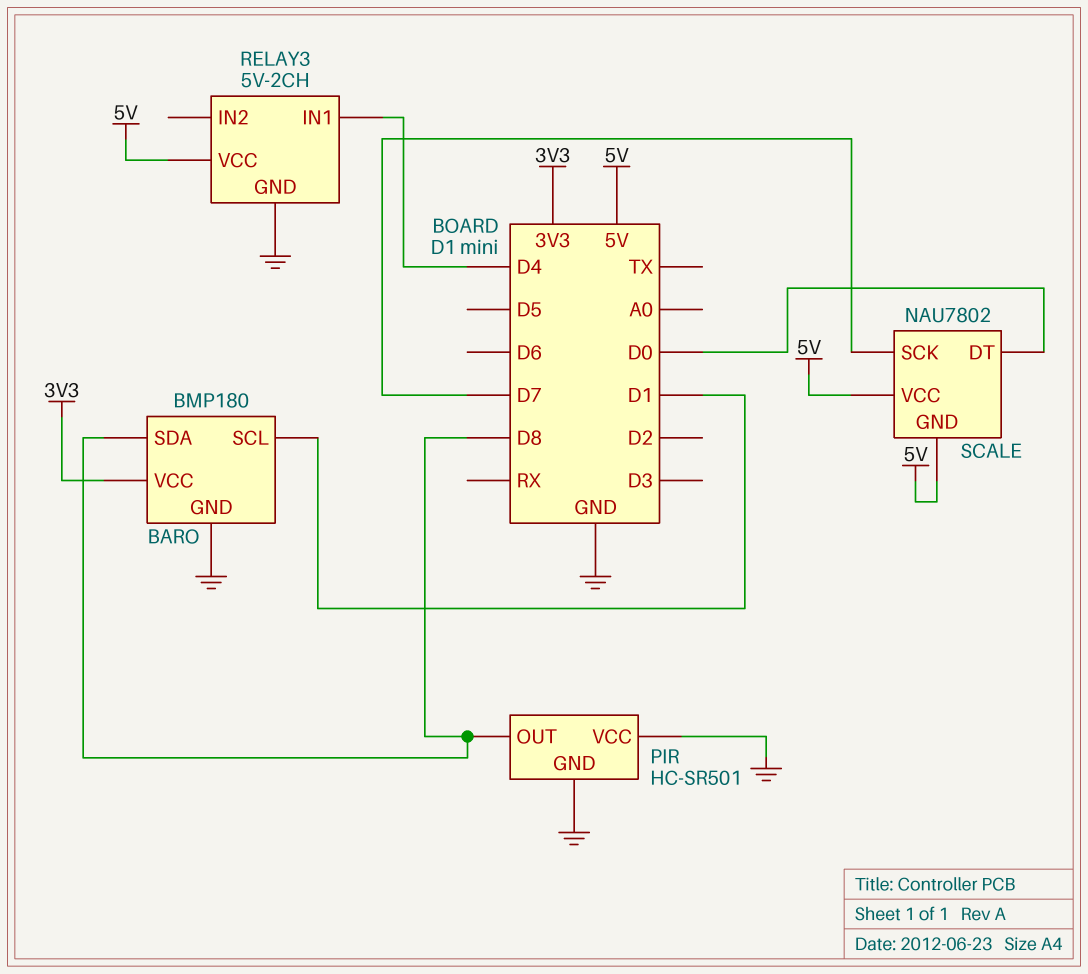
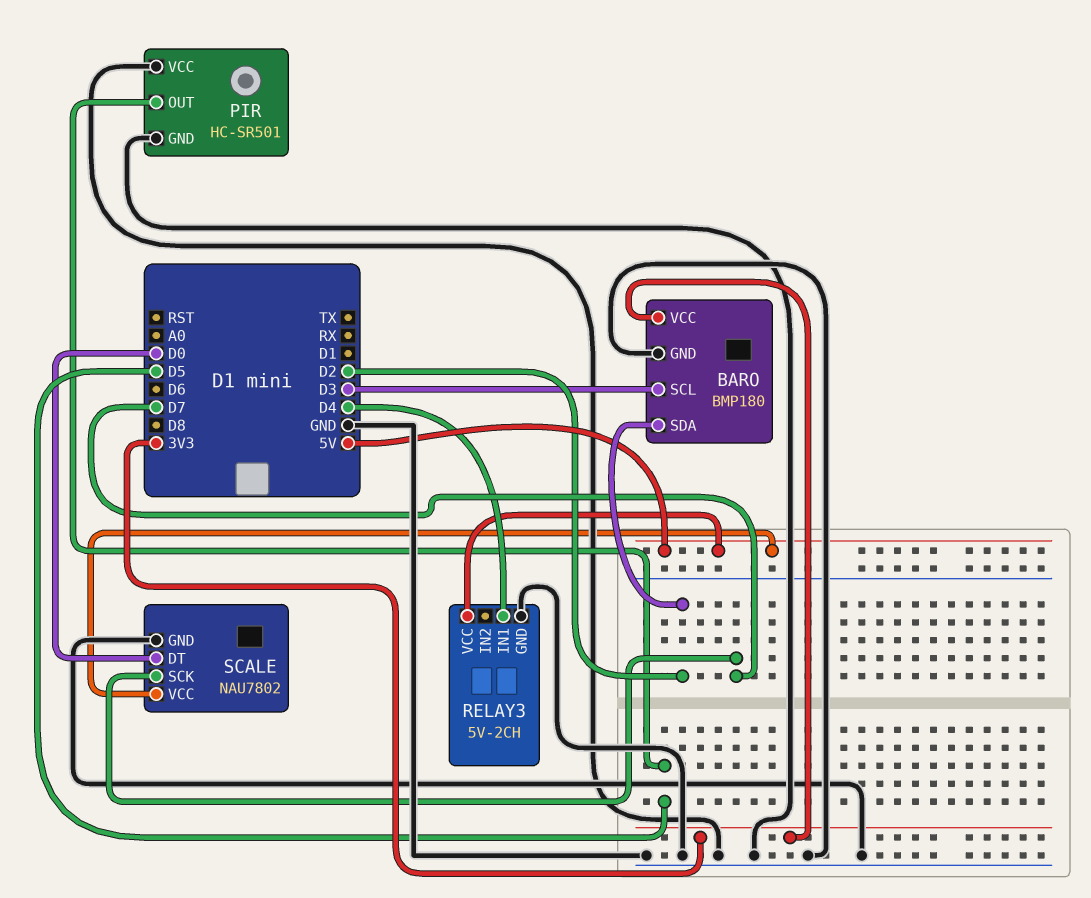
BARO pin SCL: D1 -> D3
BARO pin SDA: D8 -> D2
PIR pin OUT: D8 -> D5
SCALE pin GND: 5V -> GND

